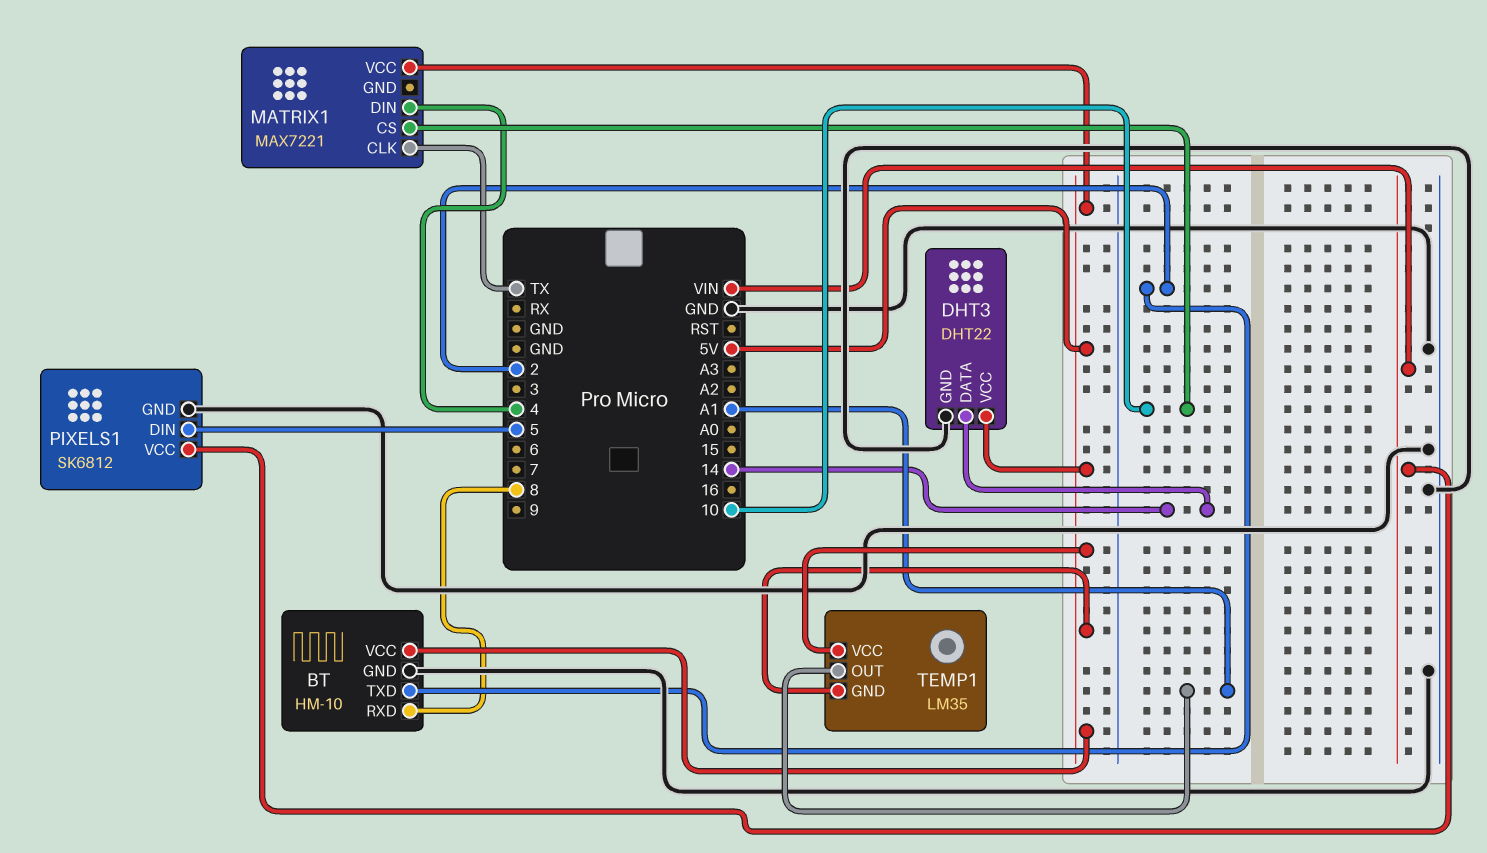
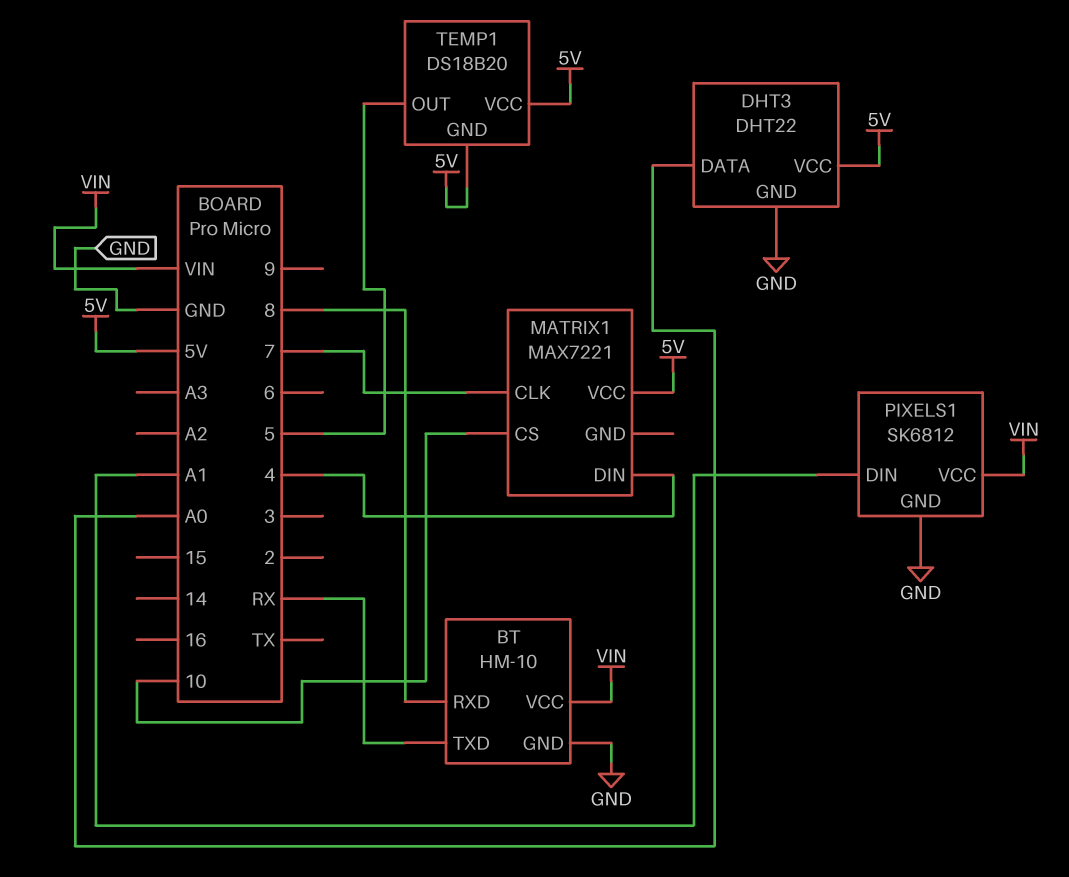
BT pin TXD: 2 -> RX
BT pin VCC: 5V -> VIN
DHT3 pin DATA: 14 -> A0
MATRIX1 pin CLK: TX -> 7
PIXELS1 pin DIN: 5 -> A1
TEMP1: LM35 -> DS18B20
TEMP1 pin OUT: A1 -> 5

